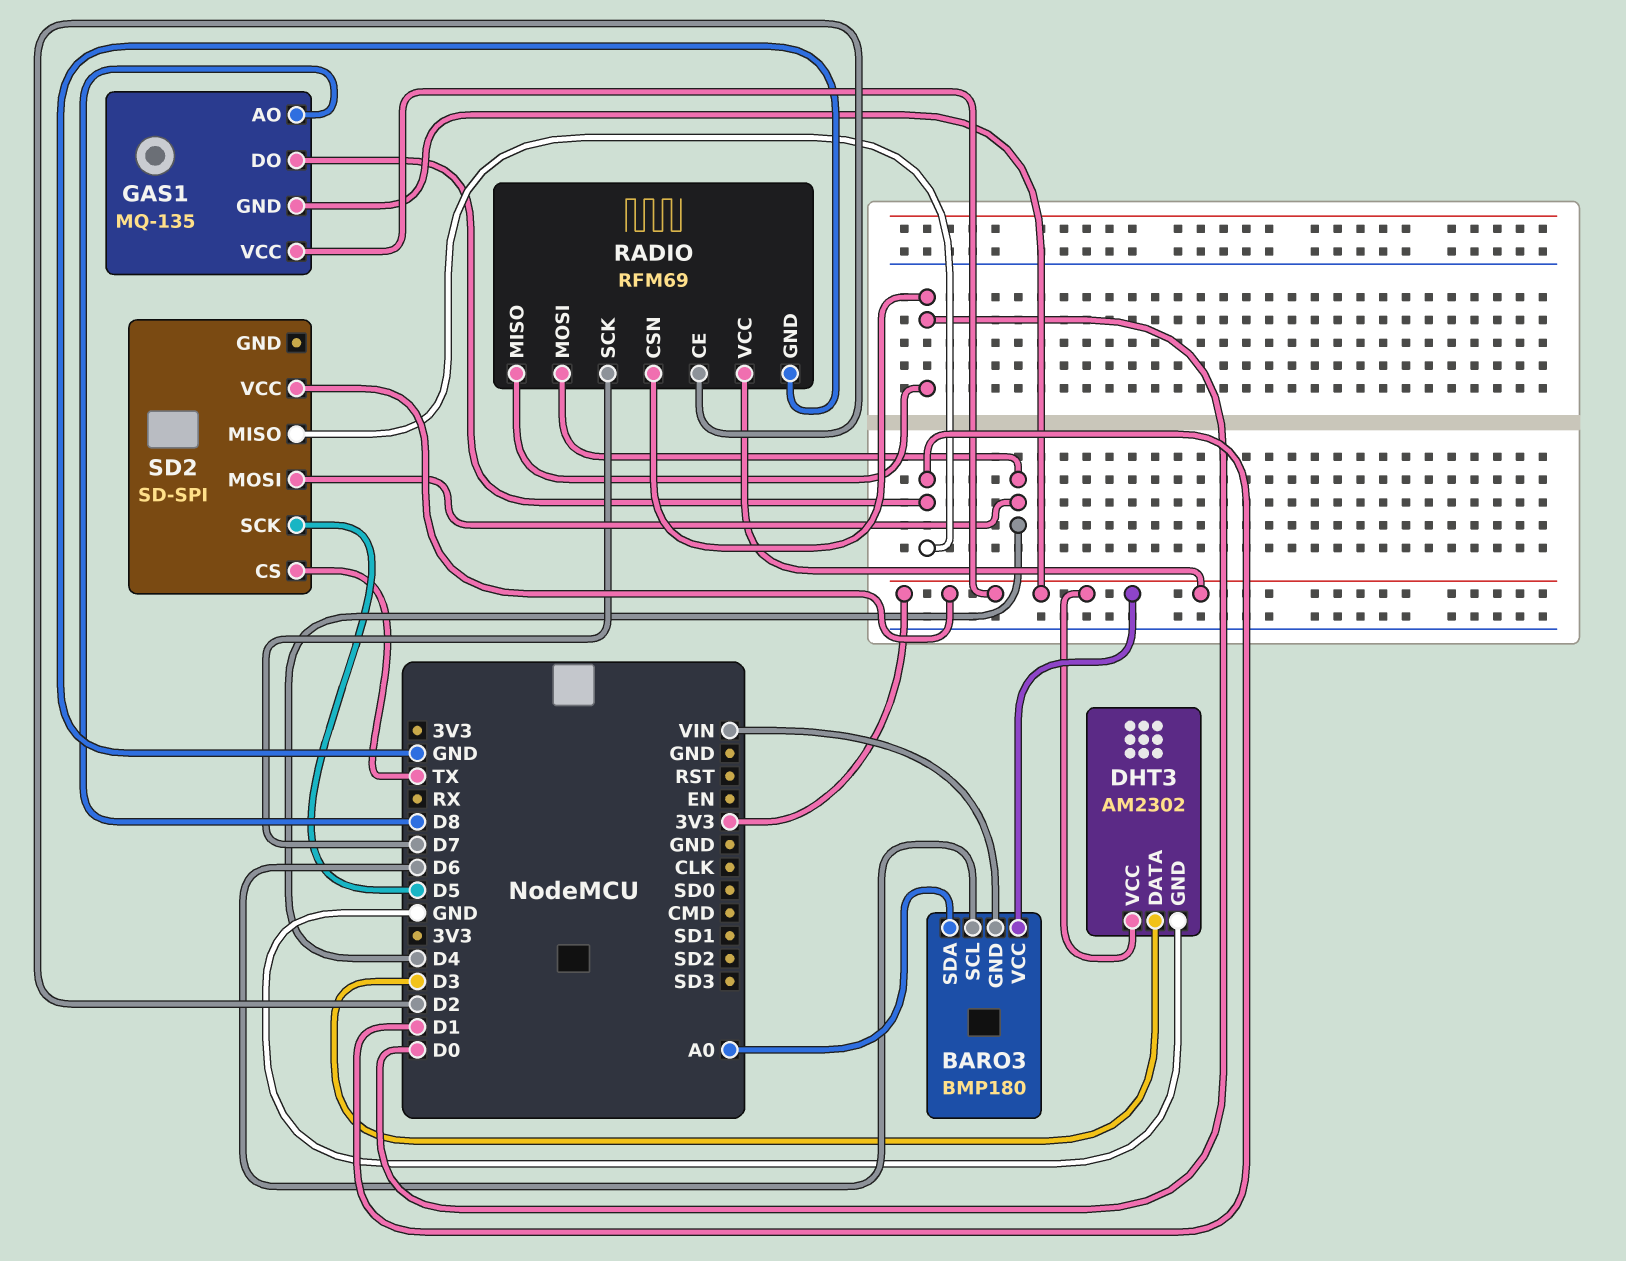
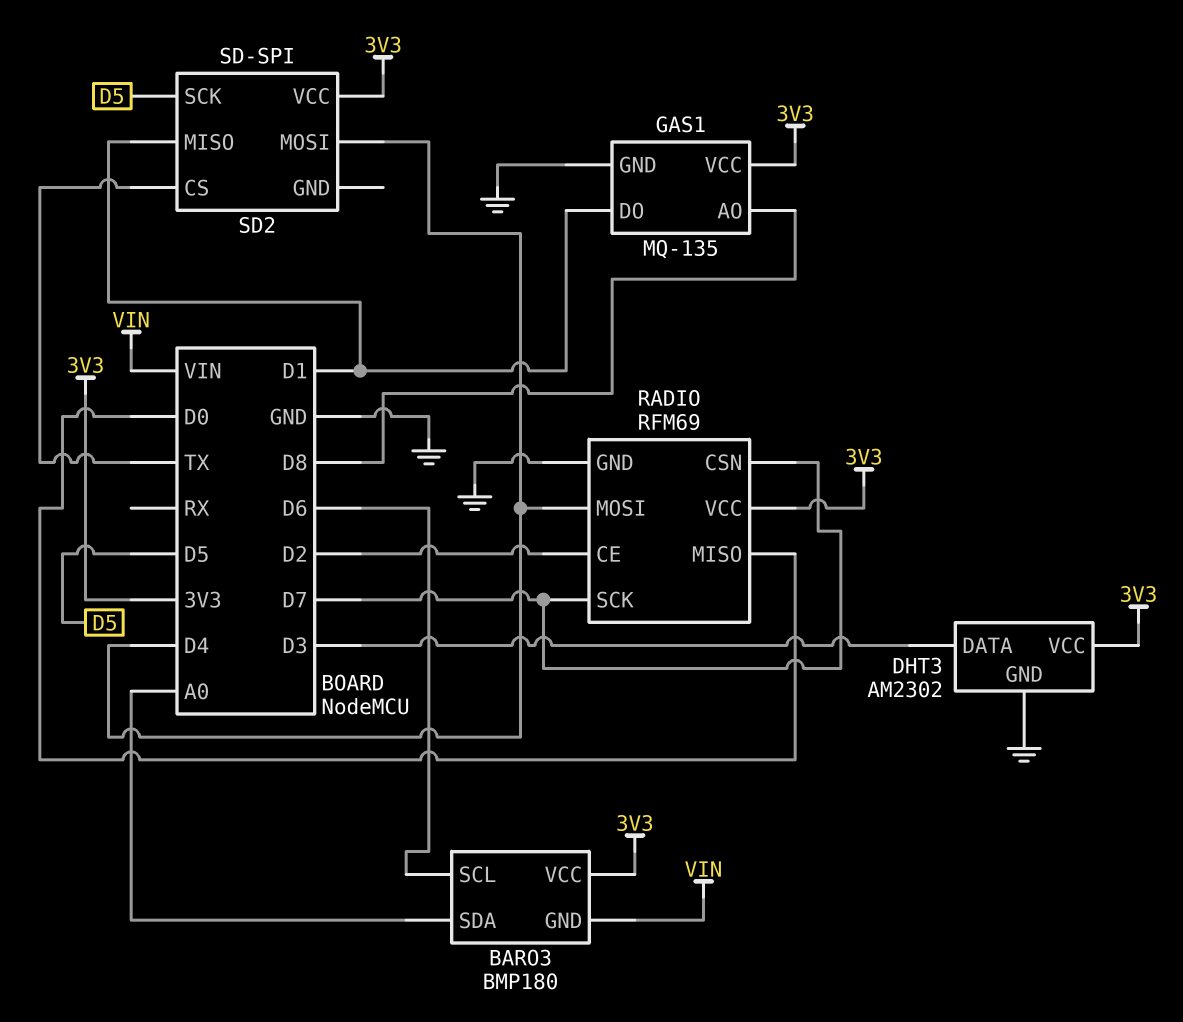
GAS1 pin GND: 3V3 -> GND
RADIO pin CSN: D0 -> D7

